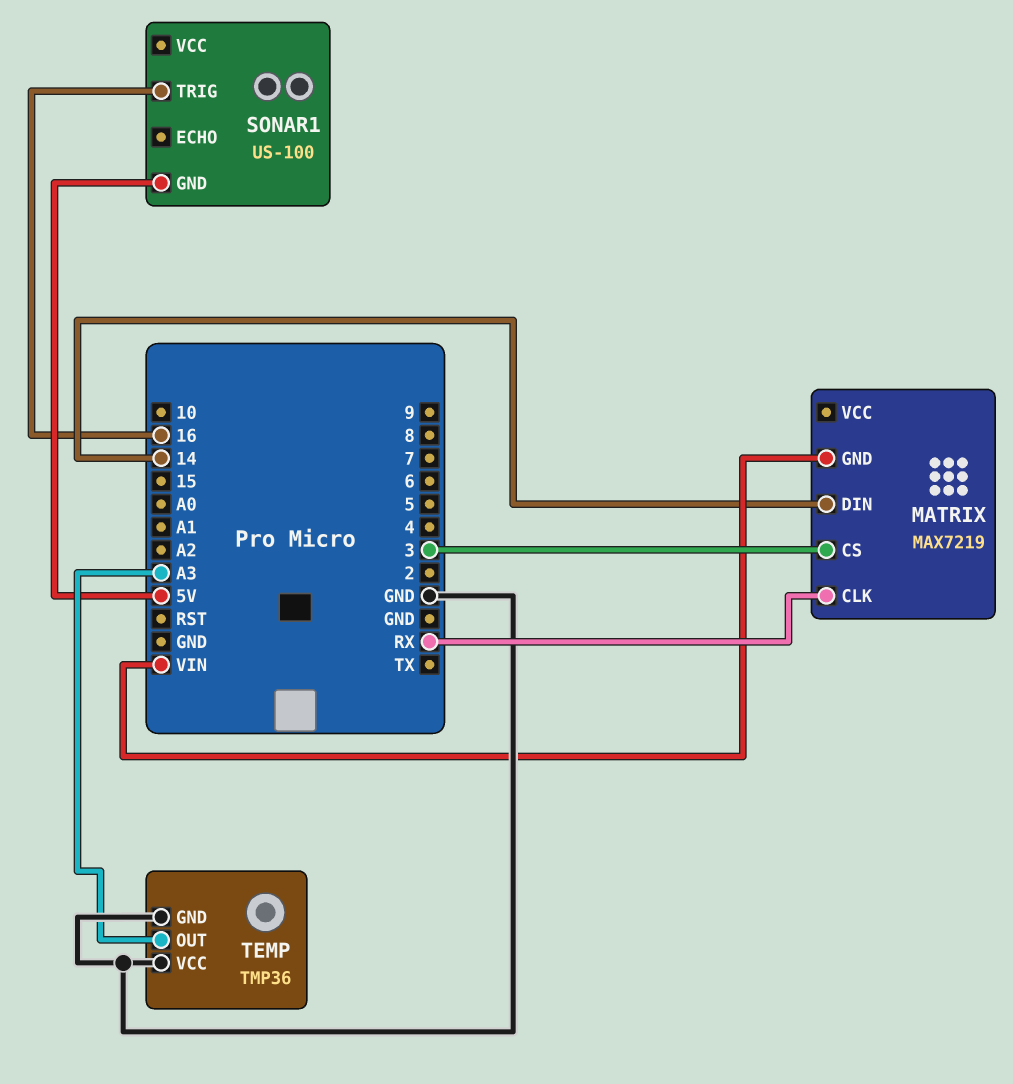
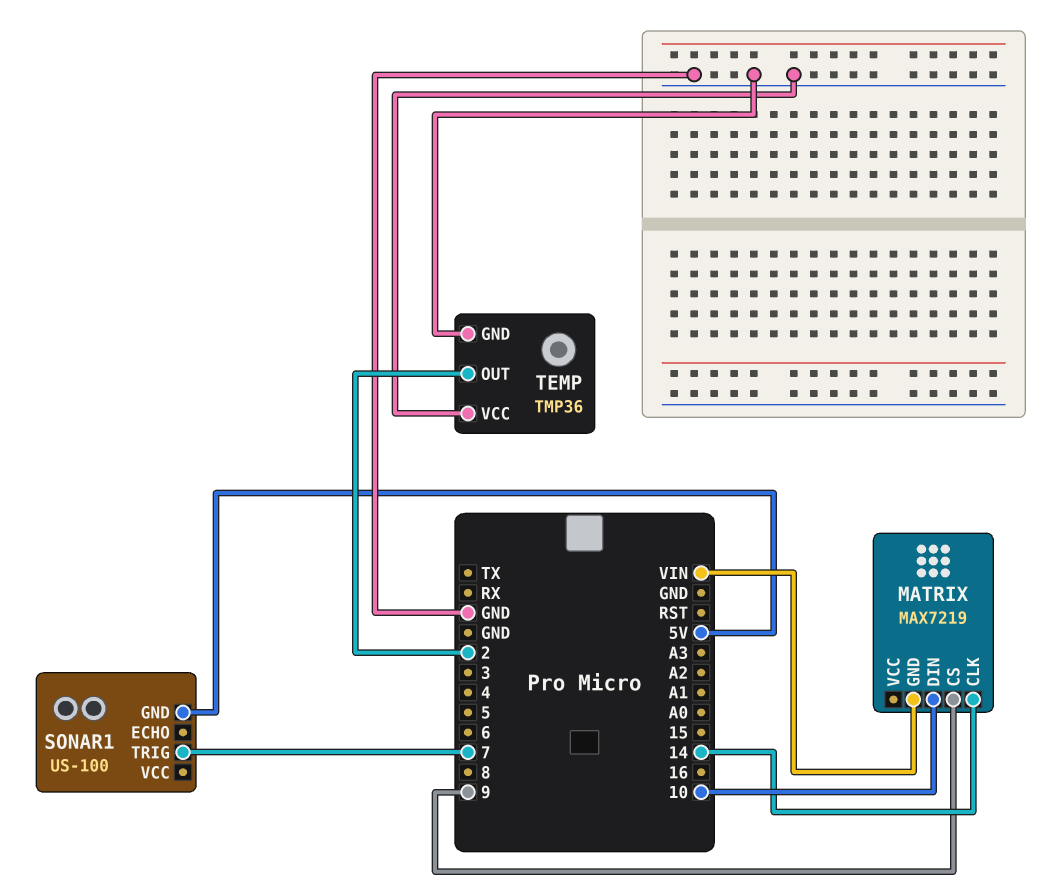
MATRIX pin CLK: RX -> 14
MATRIX pin CS: 3 -> 9
MATRIX pin DIN: 14 -> 10
SONAR1 pin TRIG: 16 -> 7
TEMP pin OUT: A3 -> 2

